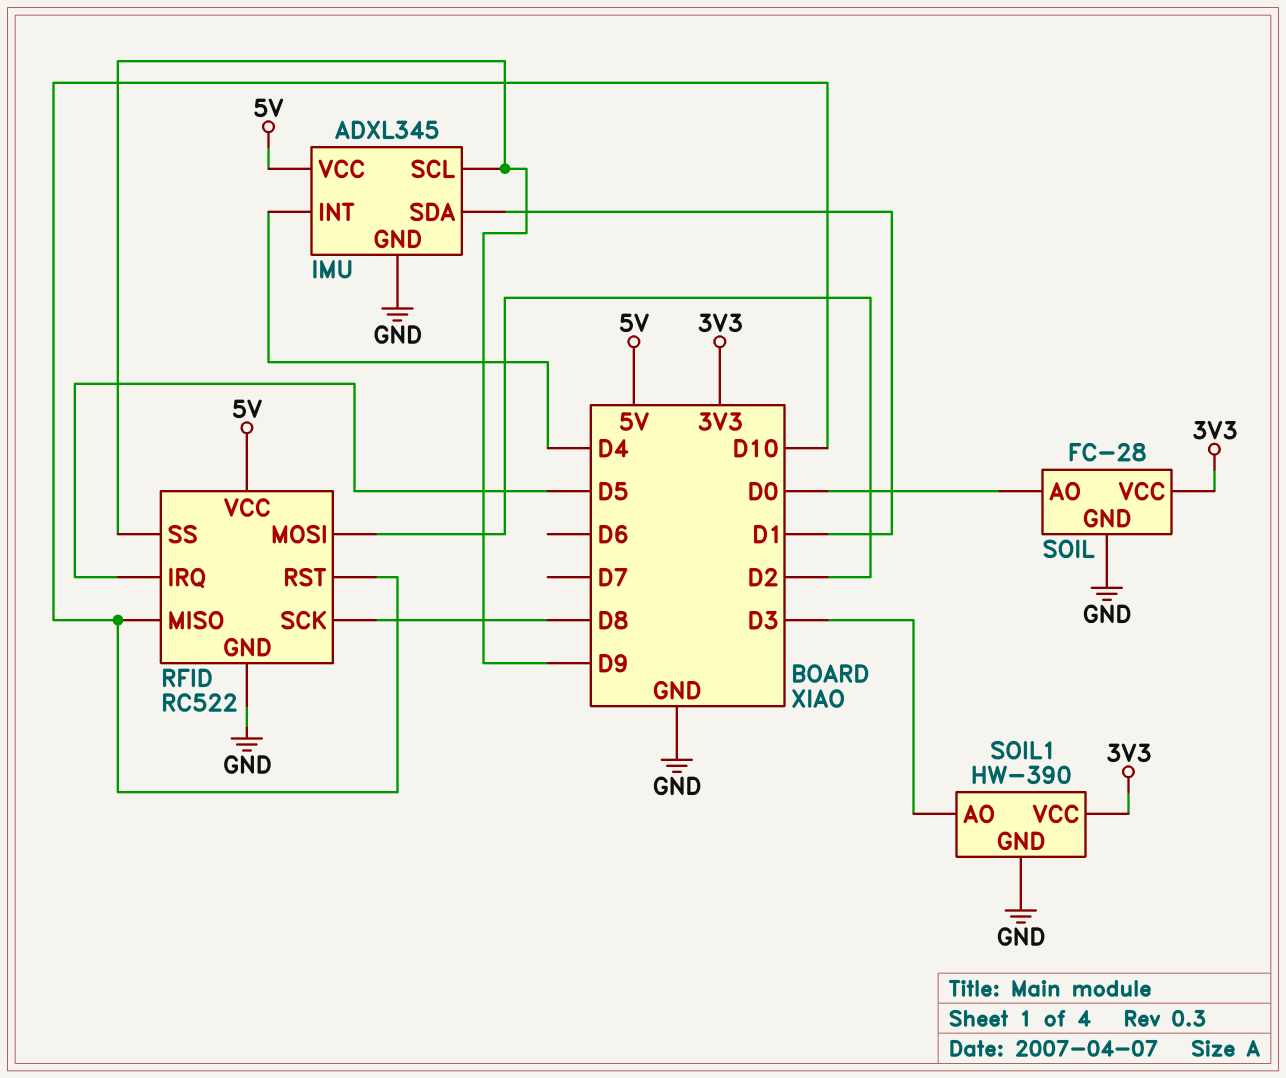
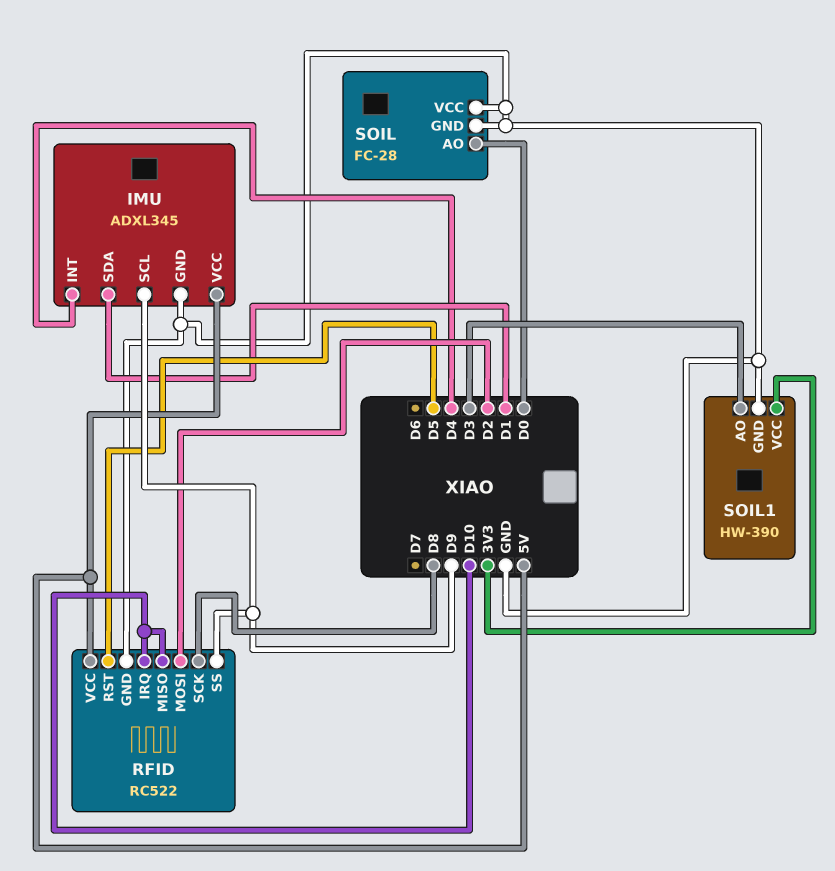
RFID pin IRQ: D5 -> D10
RFID pin RST: D10 -> D5
SOIL pin VCC: 3V3 -> GND

